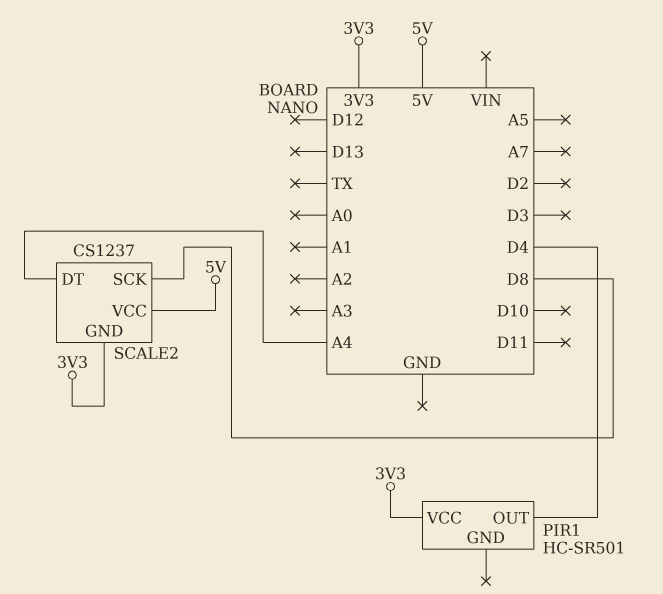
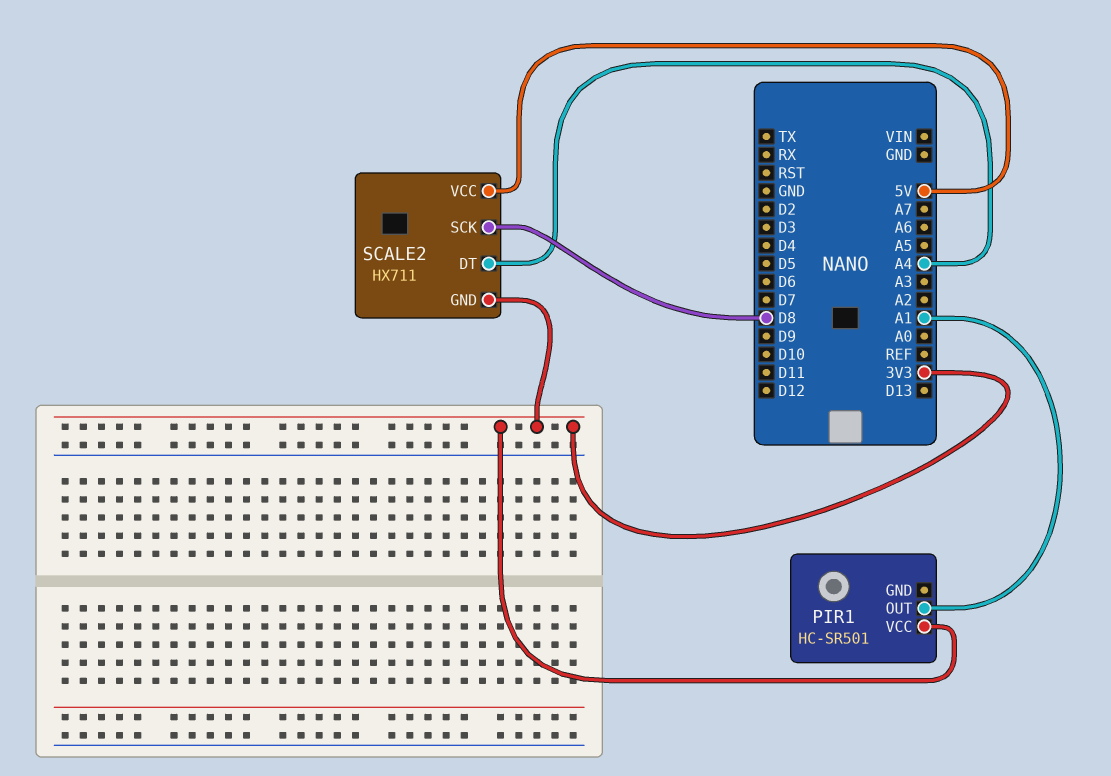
PIR1 pin OUT: D4 -> A1
SCALE2: CS1237 -> HX711

